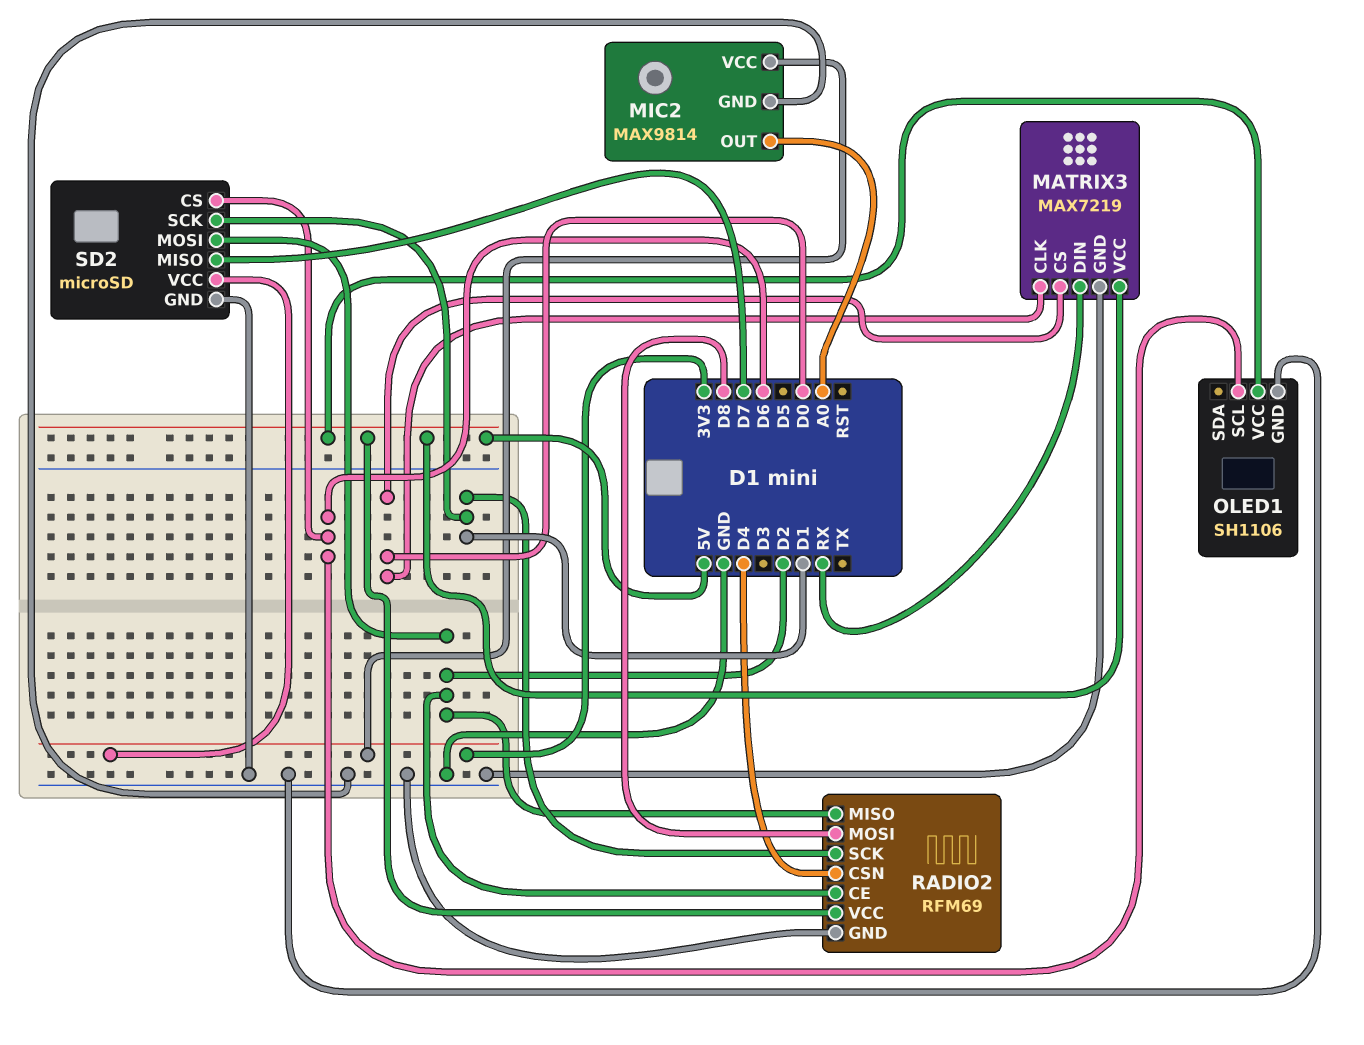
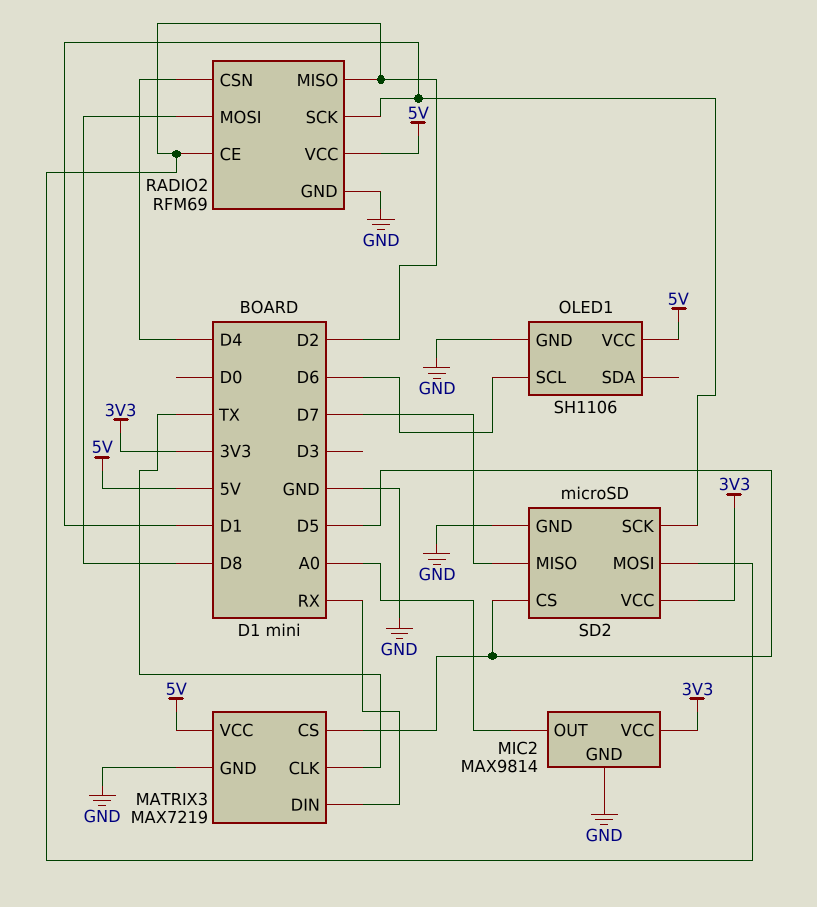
MATRIX3 pin CLK: D0 -> TX
MATRIX3 pin CS: D0 -> D5
SD2 pin CS: D6 -> D5

